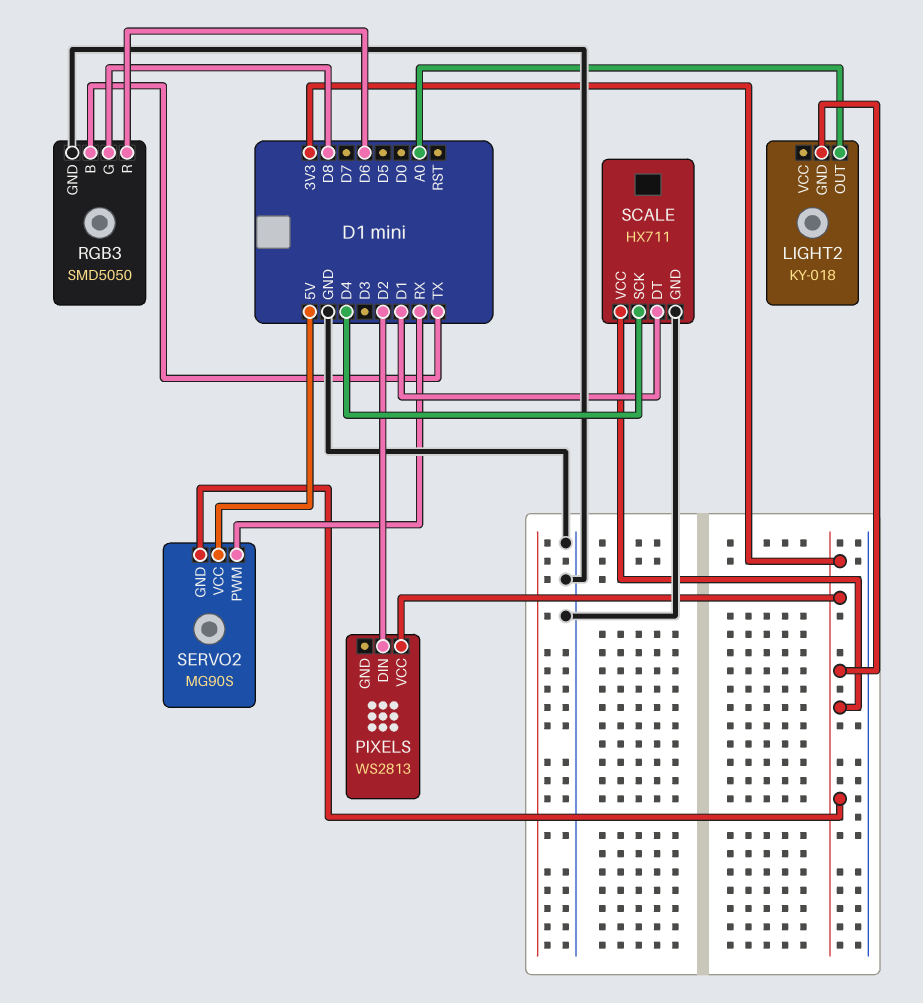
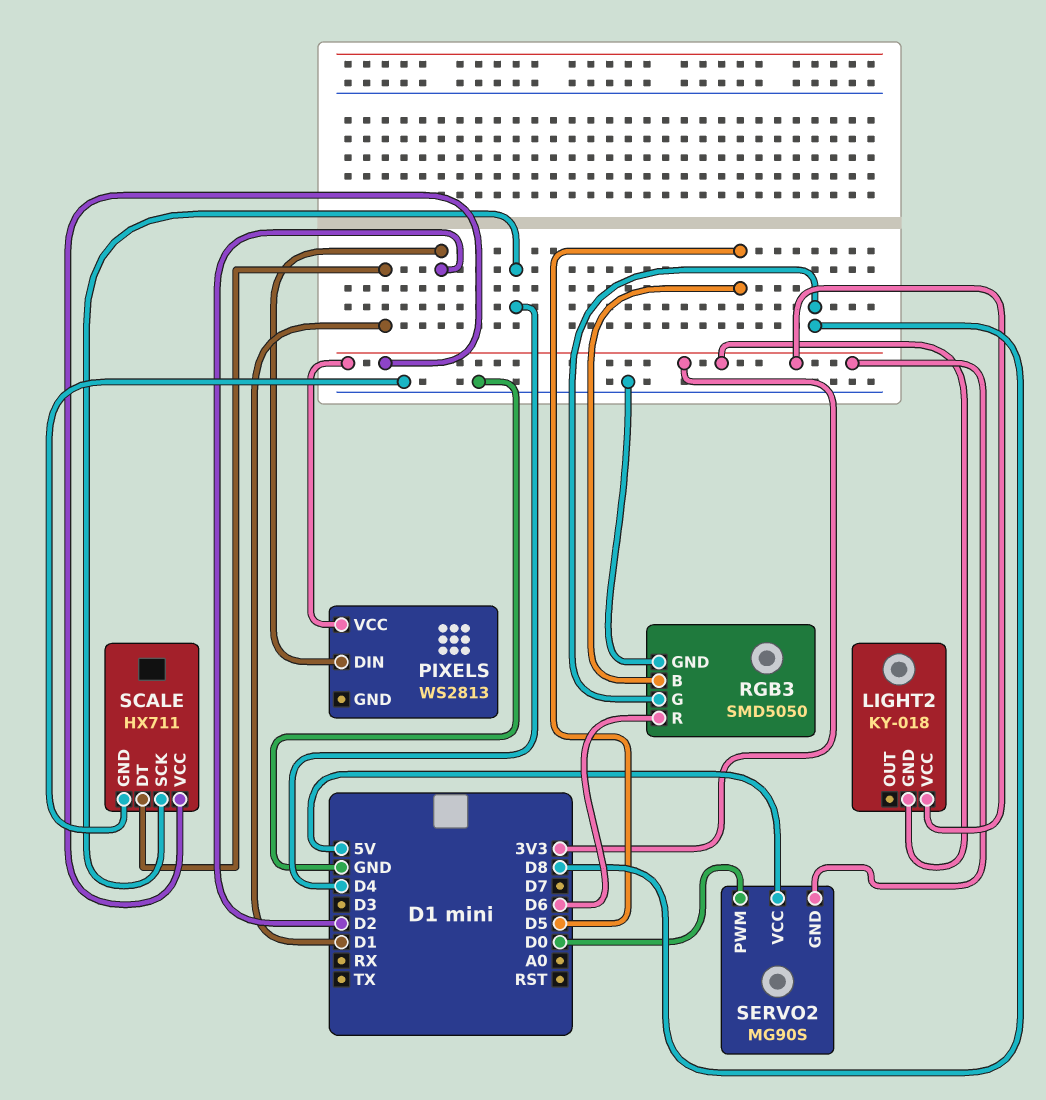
LIGHT2 pin OUT: A0 -> none
LIGHT2 pin VCC: none -> 3V3
RGB3 pin B: TX -> D5
SERVO2 pin PWM: RX -> D0

